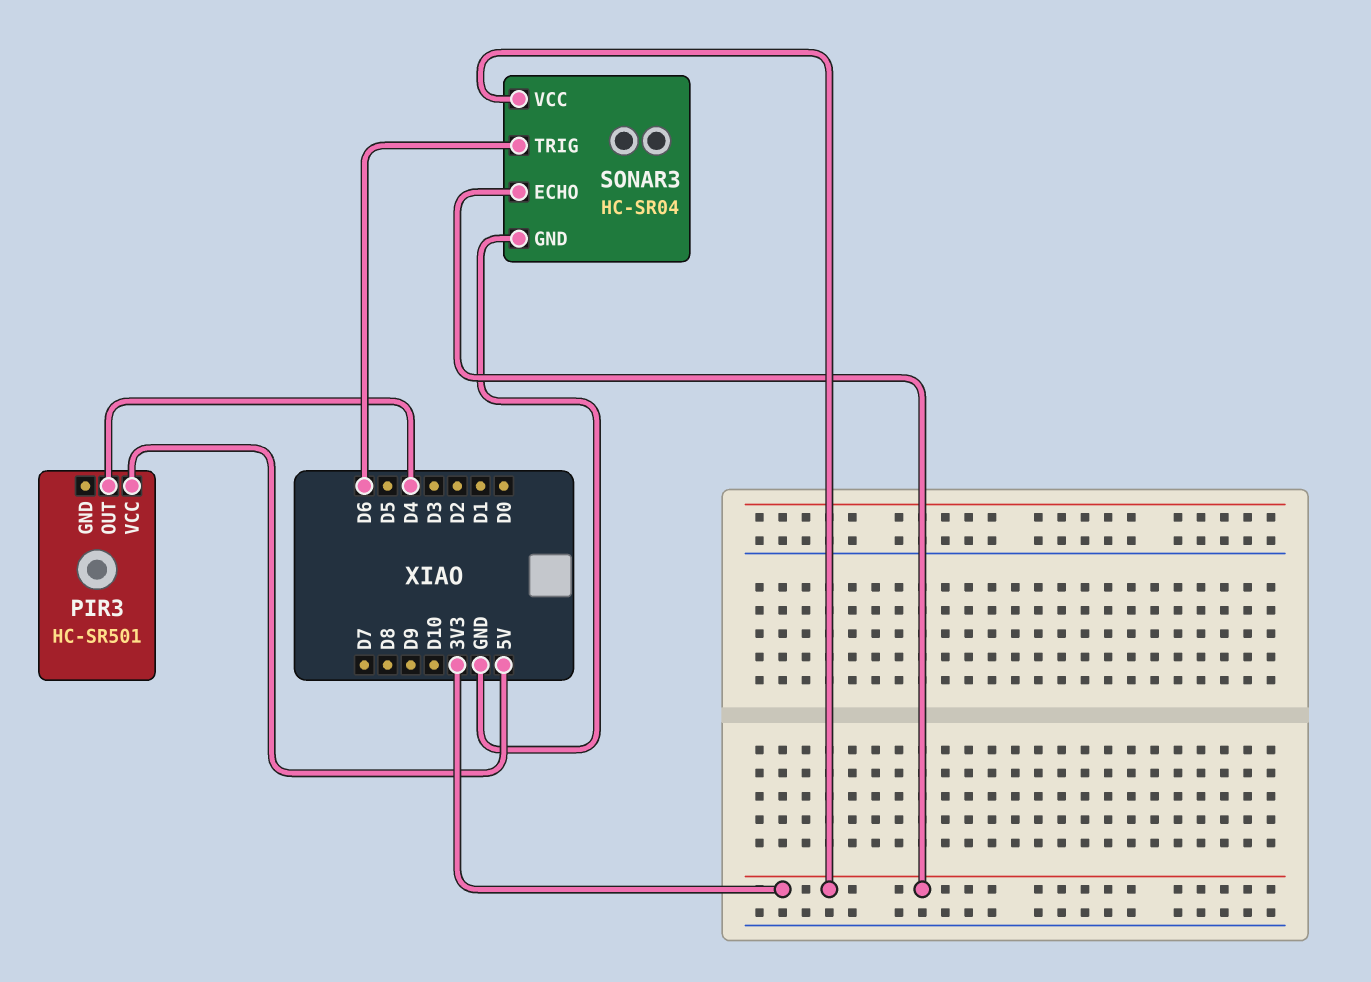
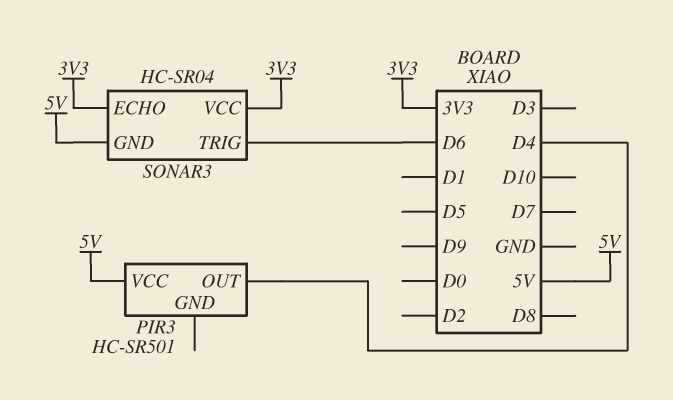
SONAR3 pin GND: GND -> 5V

